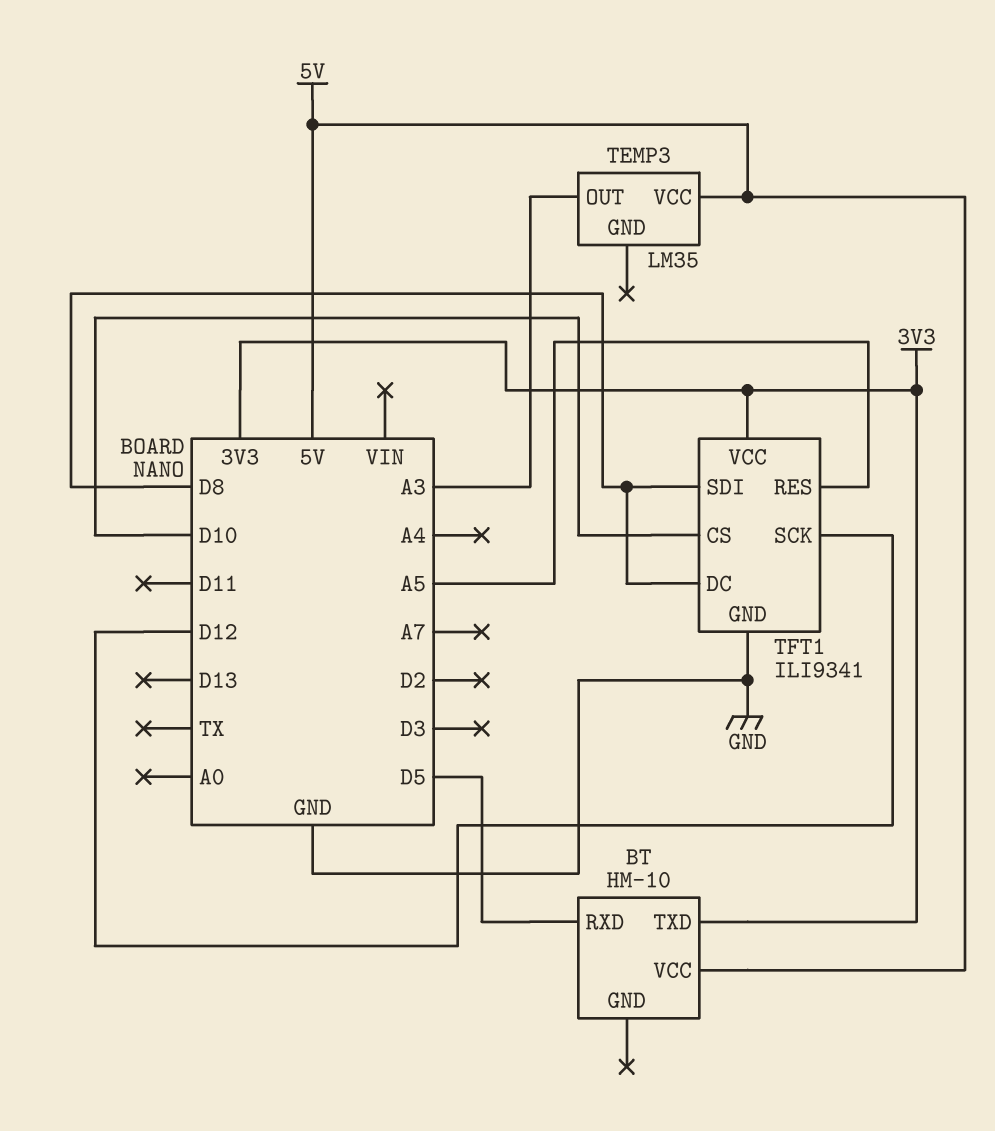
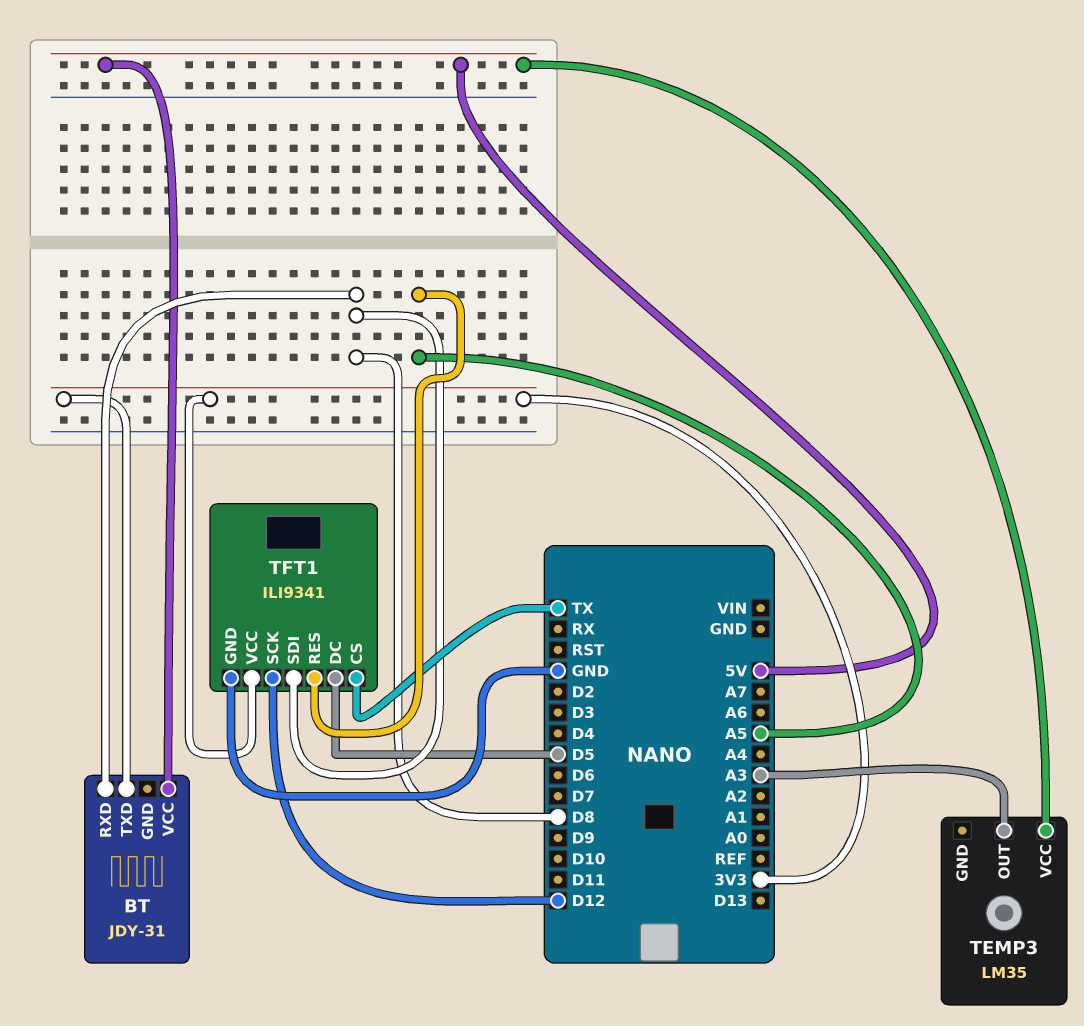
BT: HM-10 -> JDY-31
BT pin RXD: D5 -> D8
TFT1 pin CS: D10 -> TX
TFT1 pin DC: D8 -> D5

